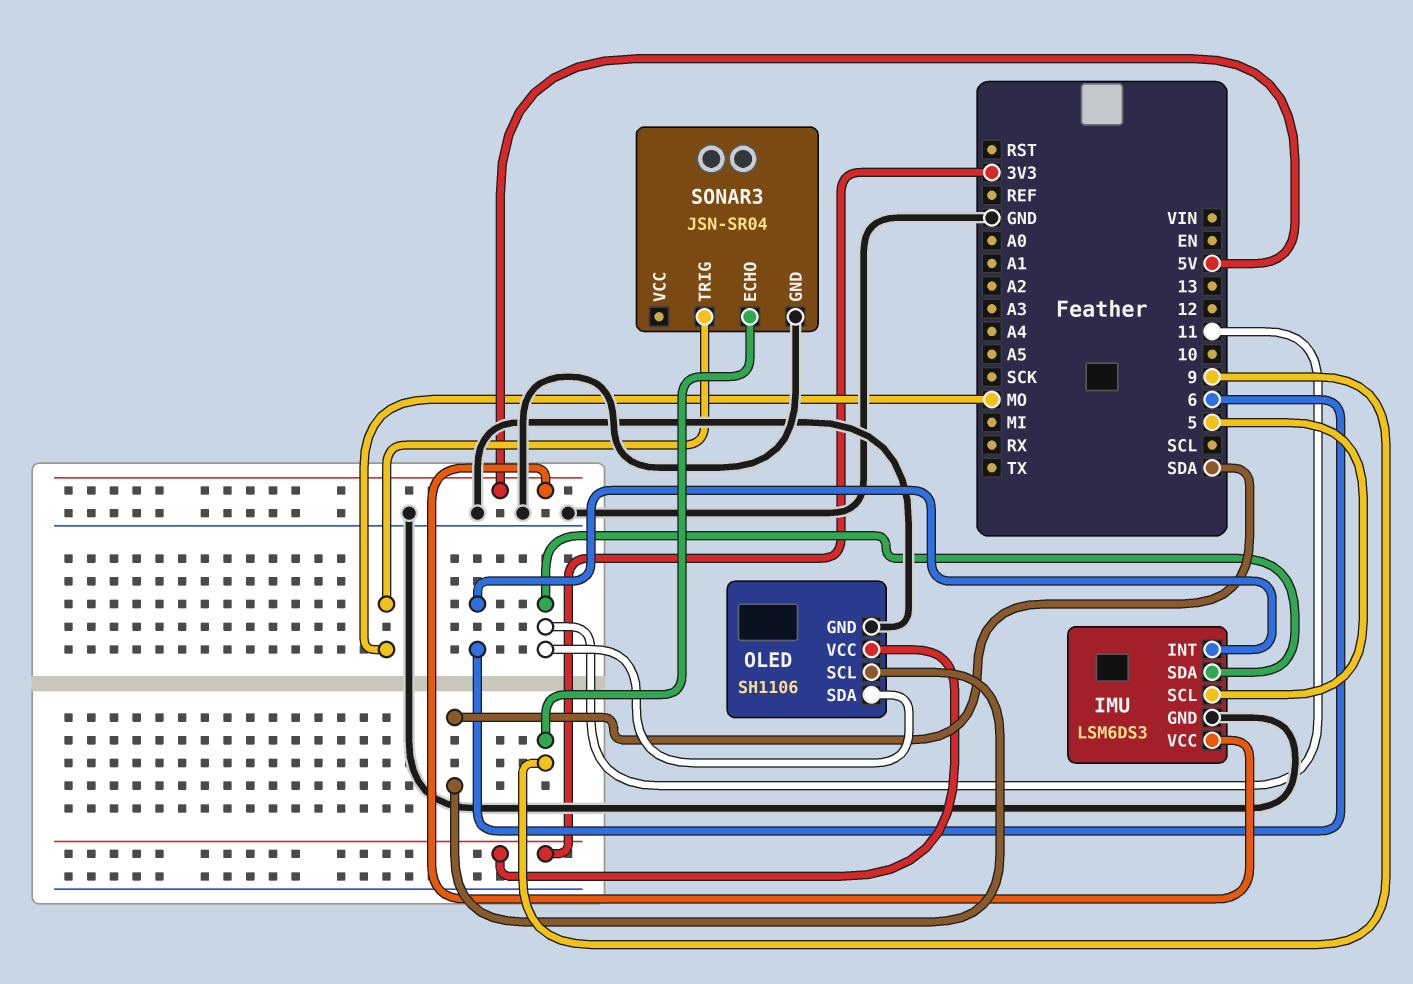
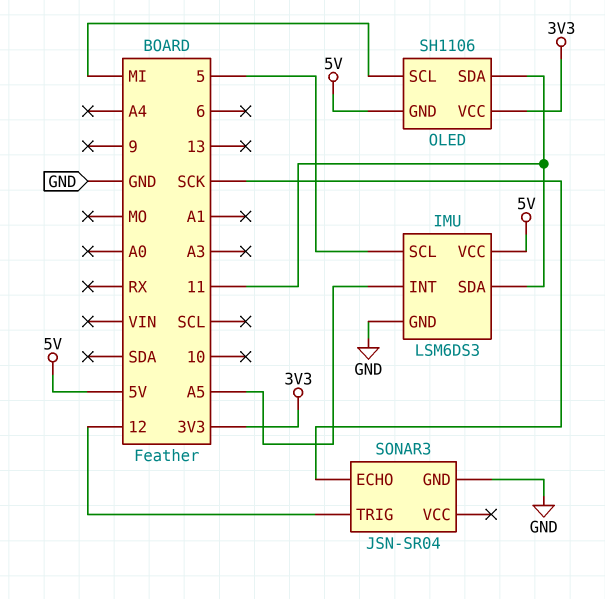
IMU pin INT: 6 -> A5
OLED pin GND: GND -> 5V
OLED pin SCL: SDA -> MI
SONAR3 pin ECHO: 9 -> SCK
SONAR3 pin TRIG: MO -> 12

